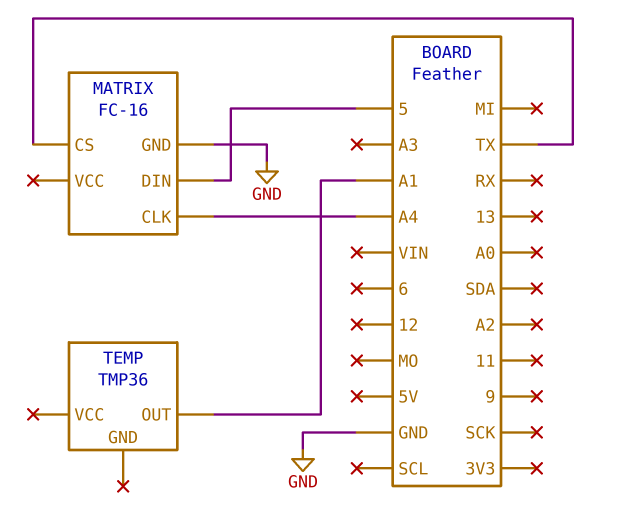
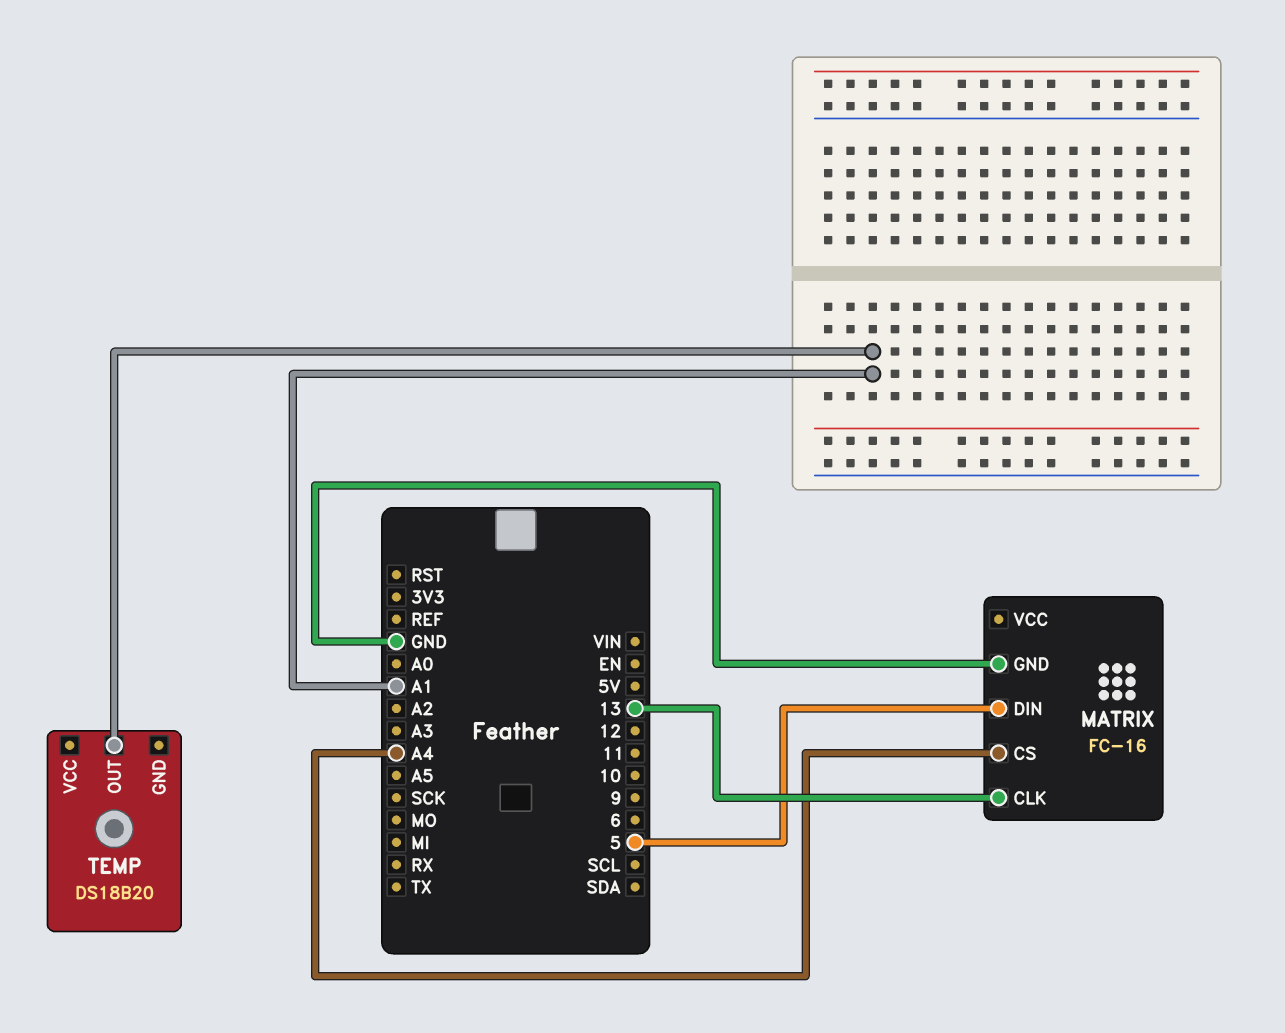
MATRIX pin CLK: A4 -> 13
MATRIX pin CS: TX -> A4
TEMP: TMP36 -> DS18B20

